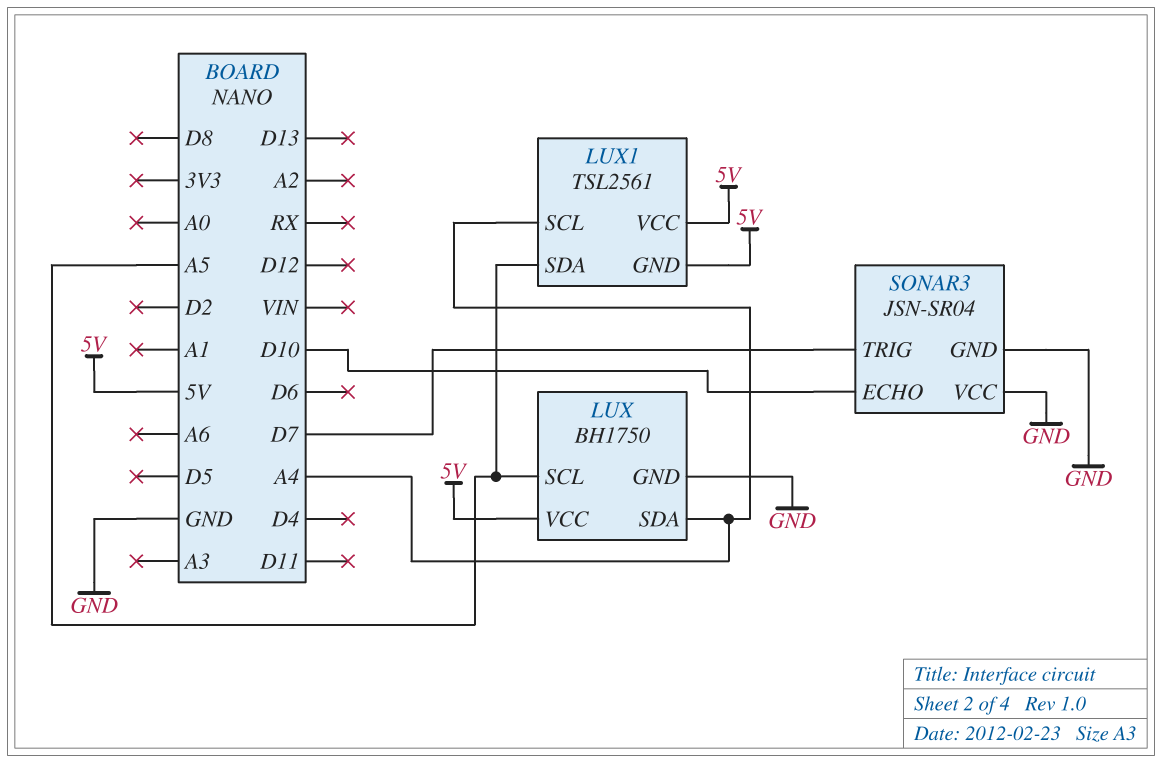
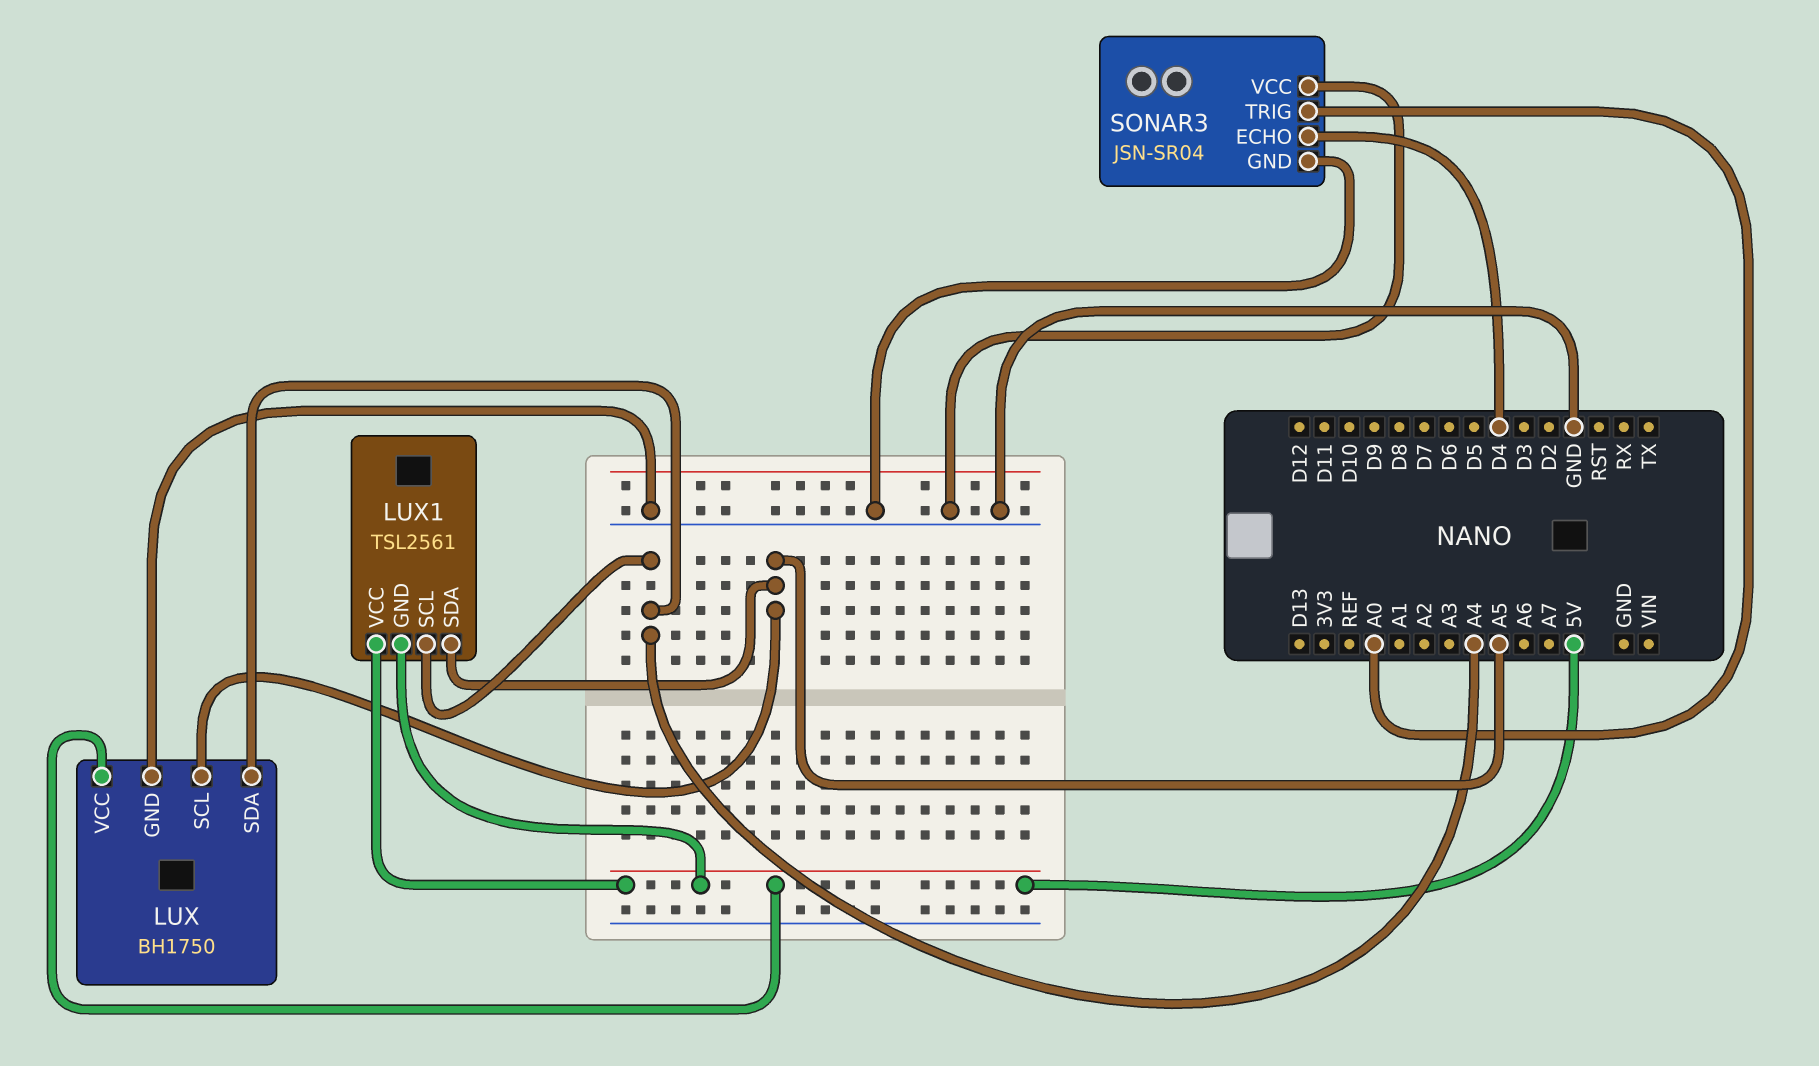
SONAR3 pin ECHO: D10 -> D4
SONAR3 pin TRIG: D7 -> A0

